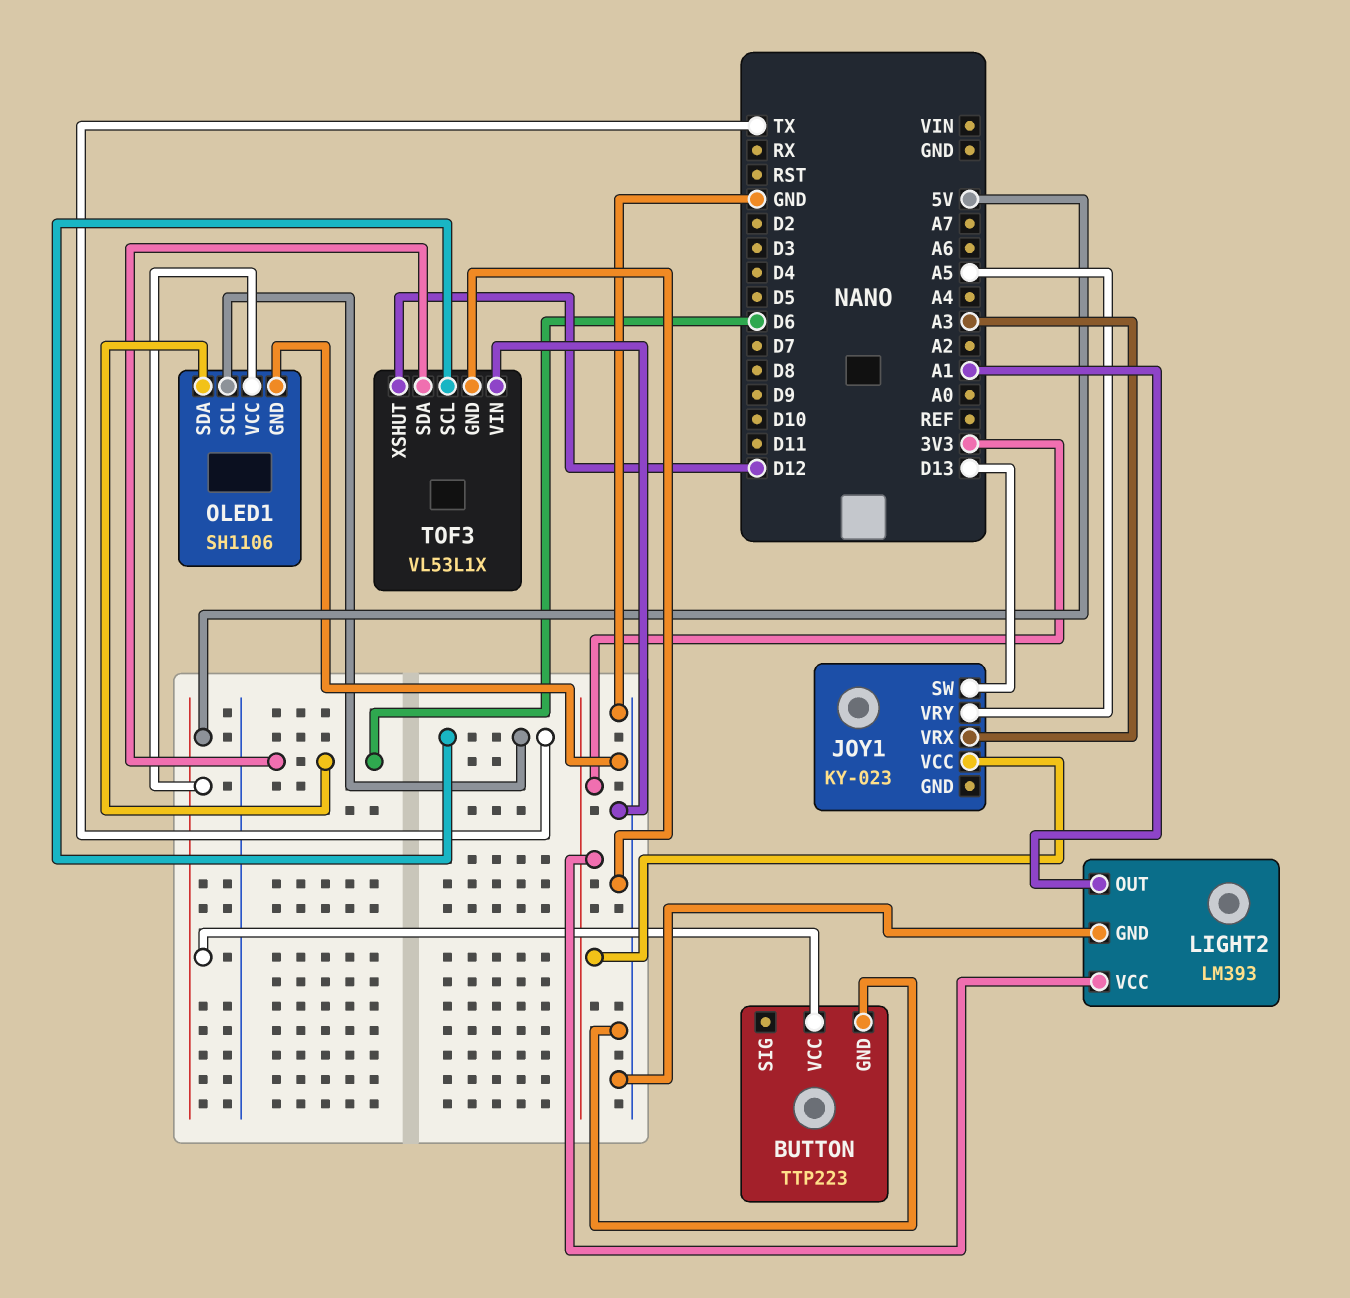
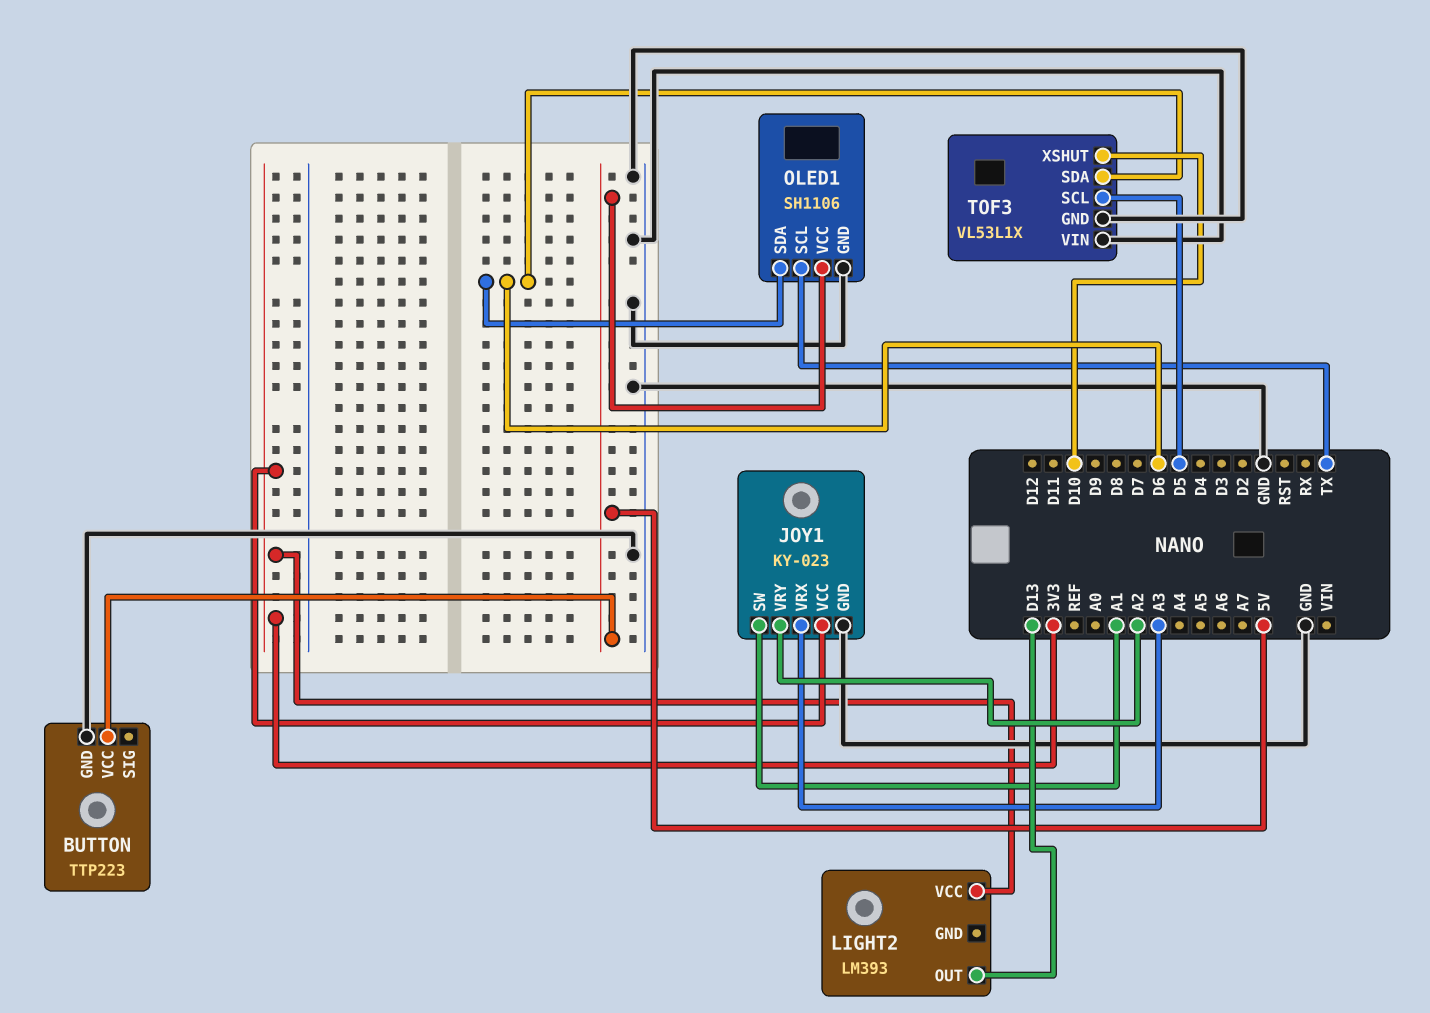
JOY1 pin GND: none -> GND
JOY1 pin SW: D13 -> A1
JOY1 pin VRY: A5 -> A2
LIGHT2 pin GND: GND -> none
LIGHT2 pin OUT: A1 -> D13
TOF3 pin SCL: TX -> D5
TOF3 pin XSHUT: D12 -> D10

